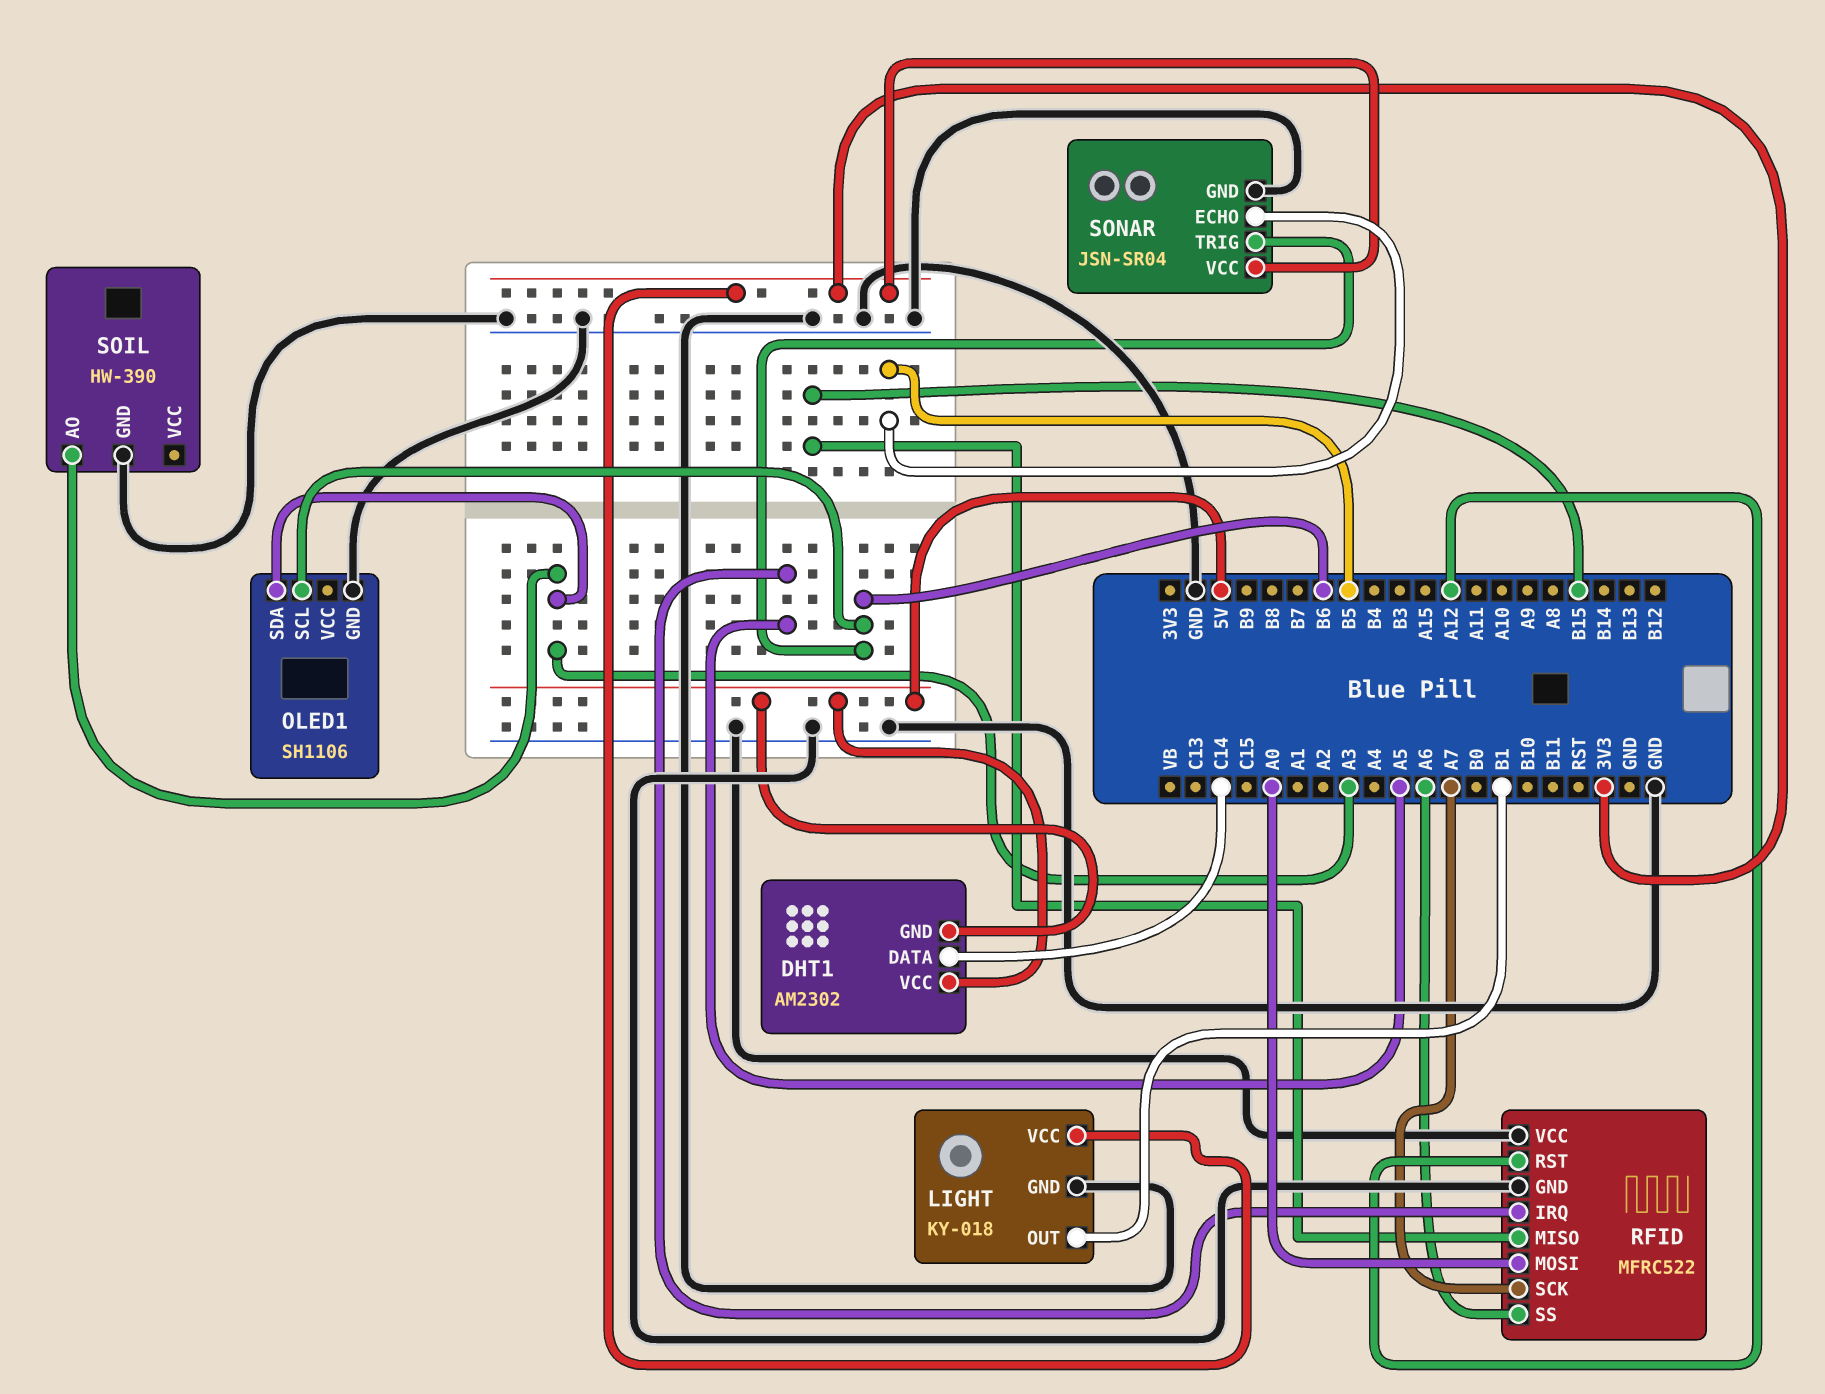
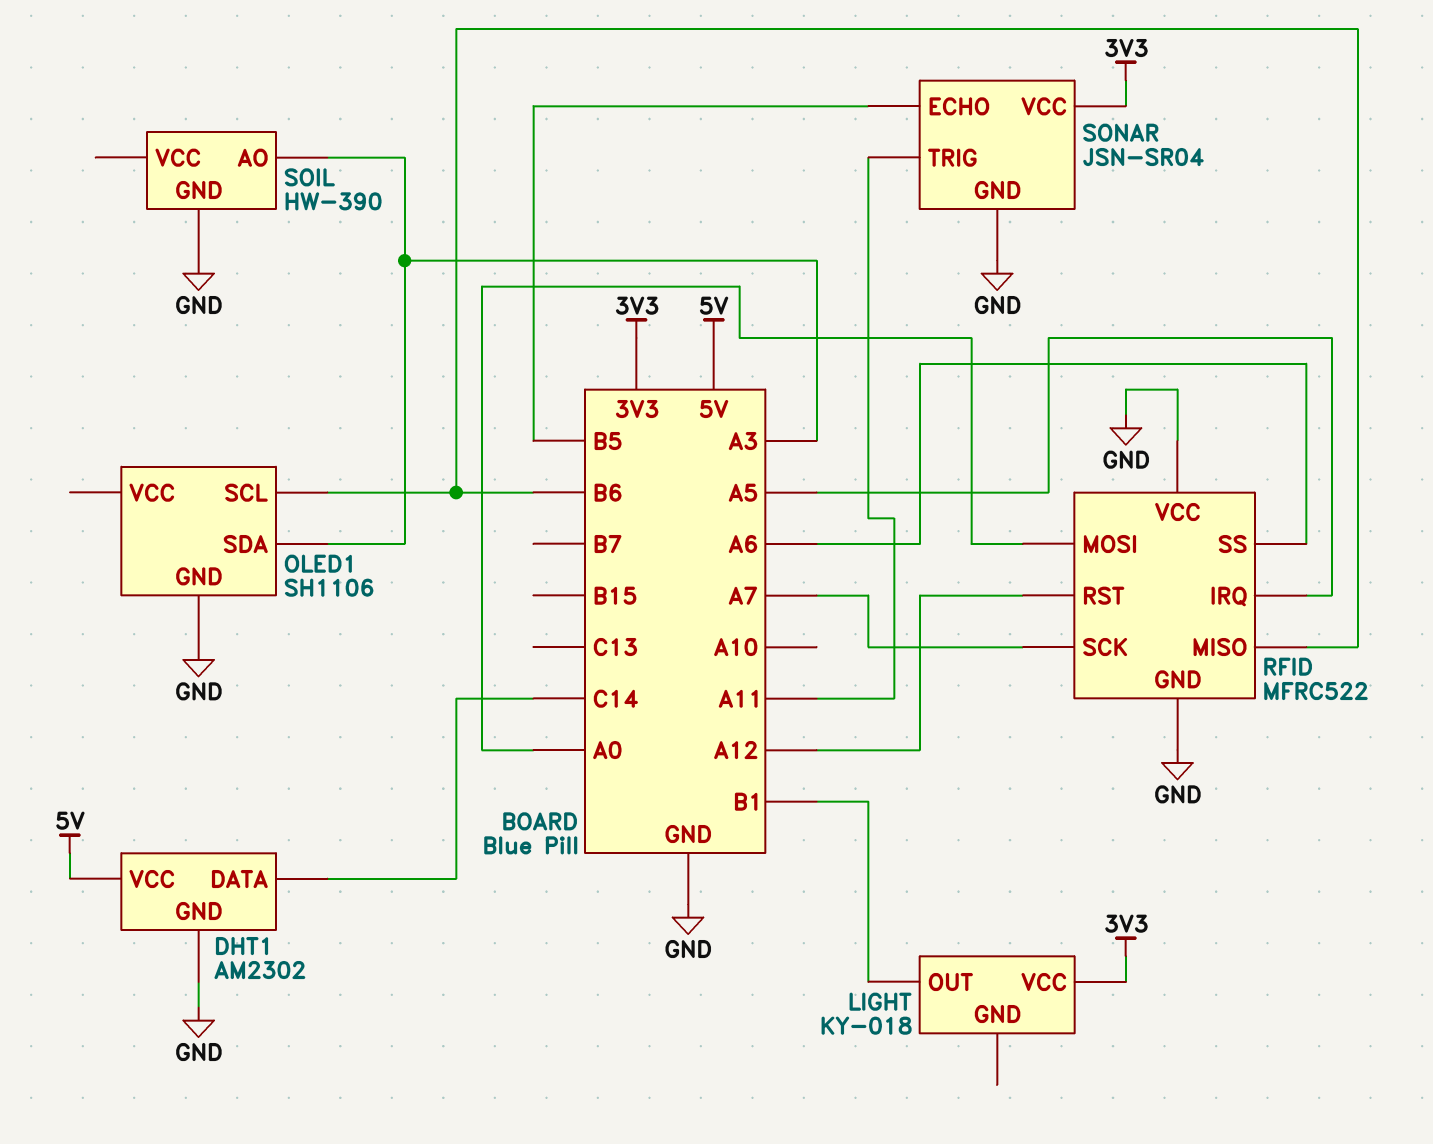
DHT1 pin GND: 5V -> GND
LIGHT pin GND: GND -> none
RFID pin MISO: B15 -> B6
SONAR pin TRIG: B6 -> A11

